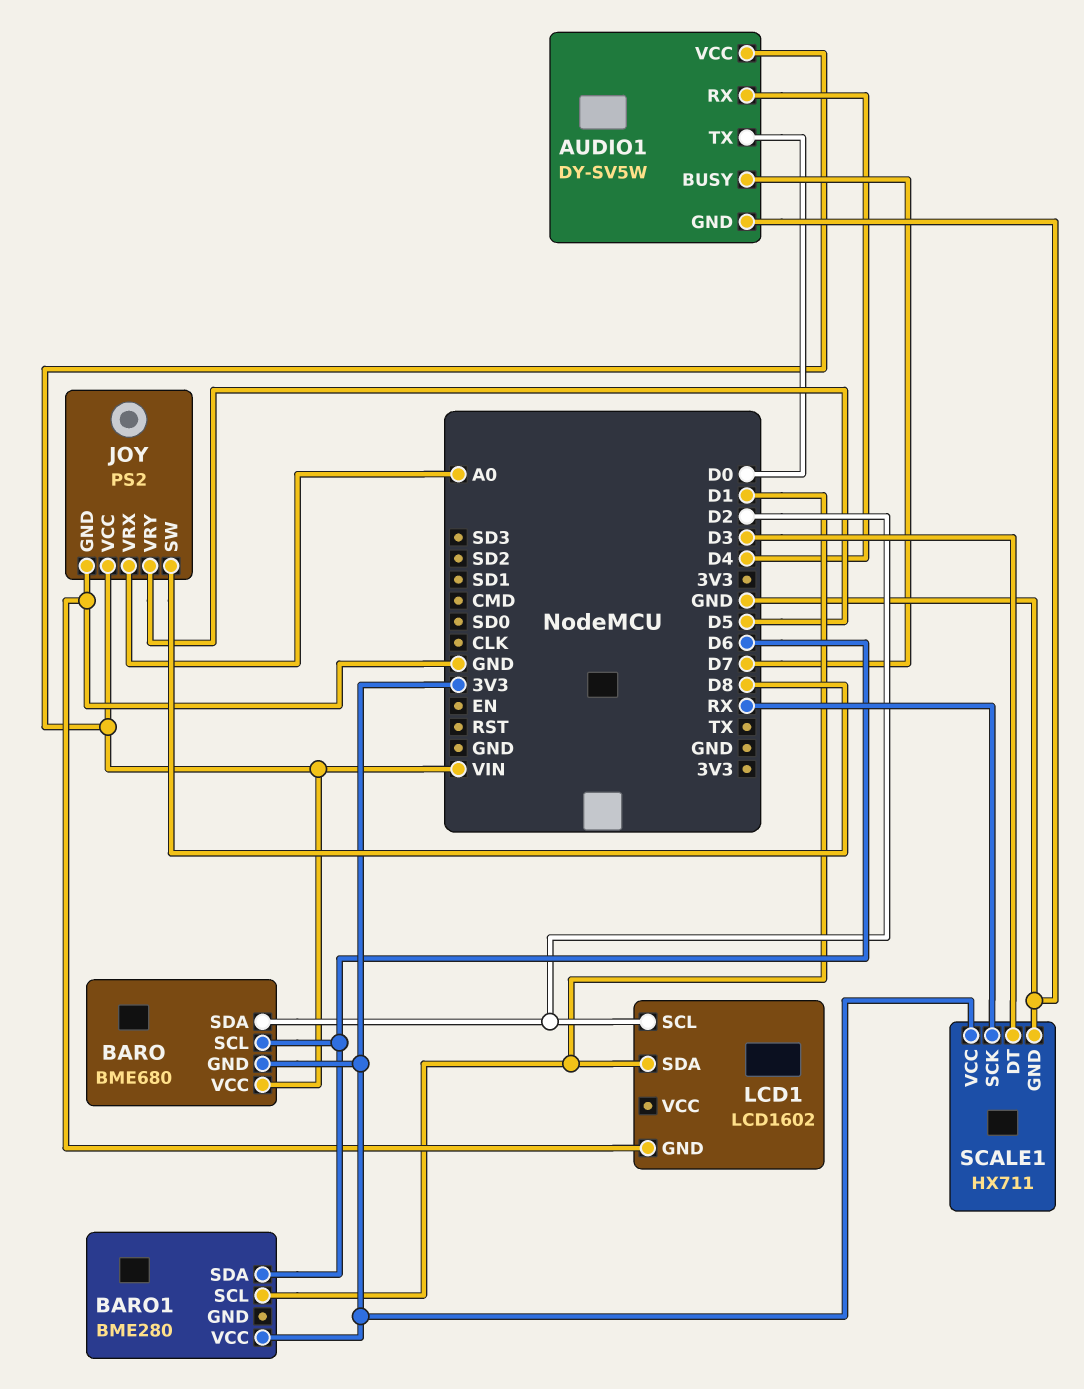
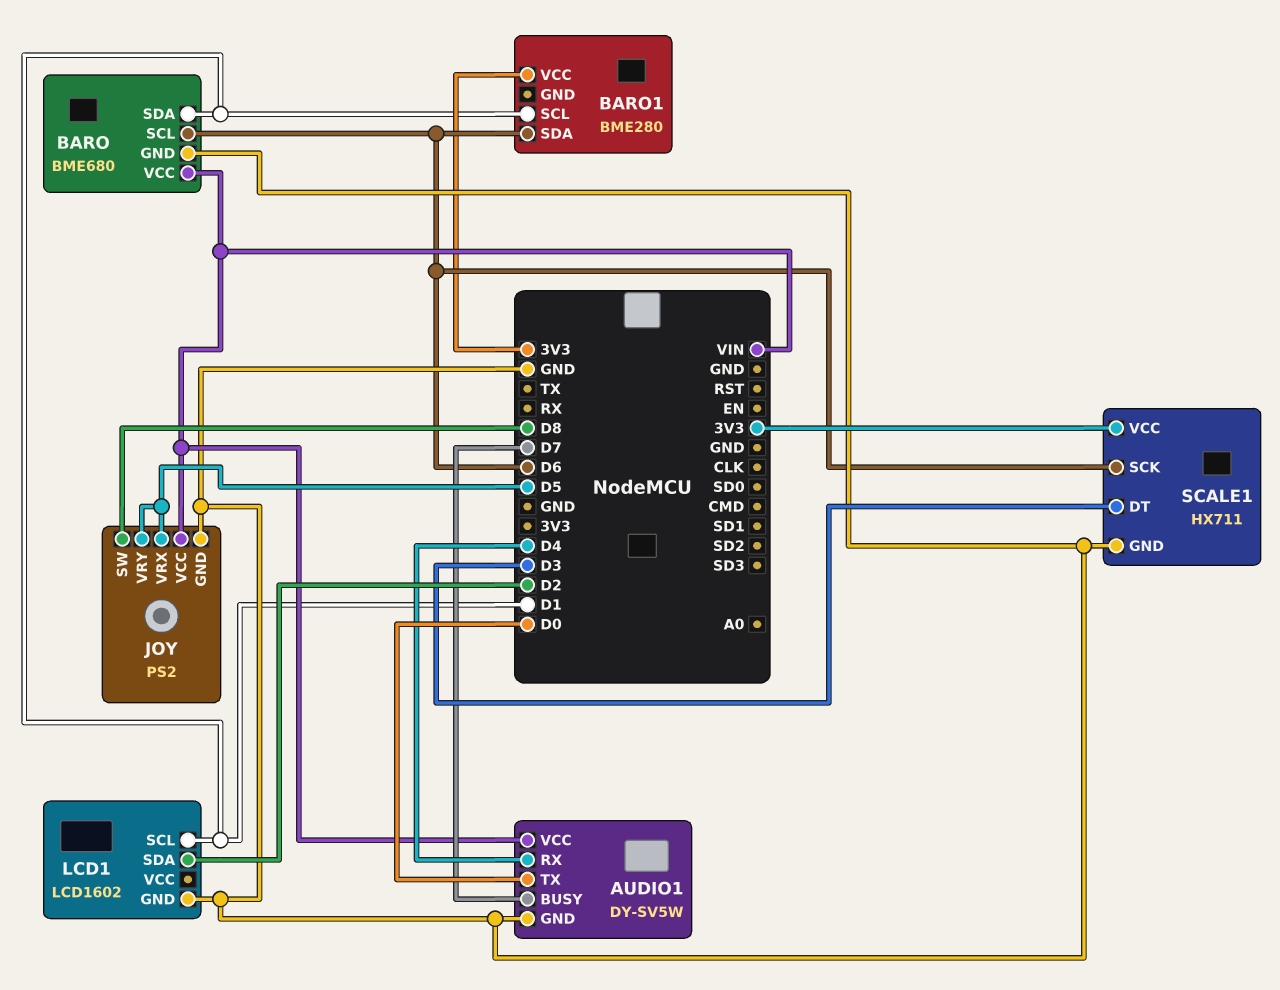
BARO pin GND: 3V3 -> GND
BARO pin SDA: D2 -> D1
JOY pin VRX: A0 -> D5
LCD1 pin SCL: D2 -> D1
LCD1 pin SDA: D1 -> D2
SCALE1 pin SCK: RX -> D6

